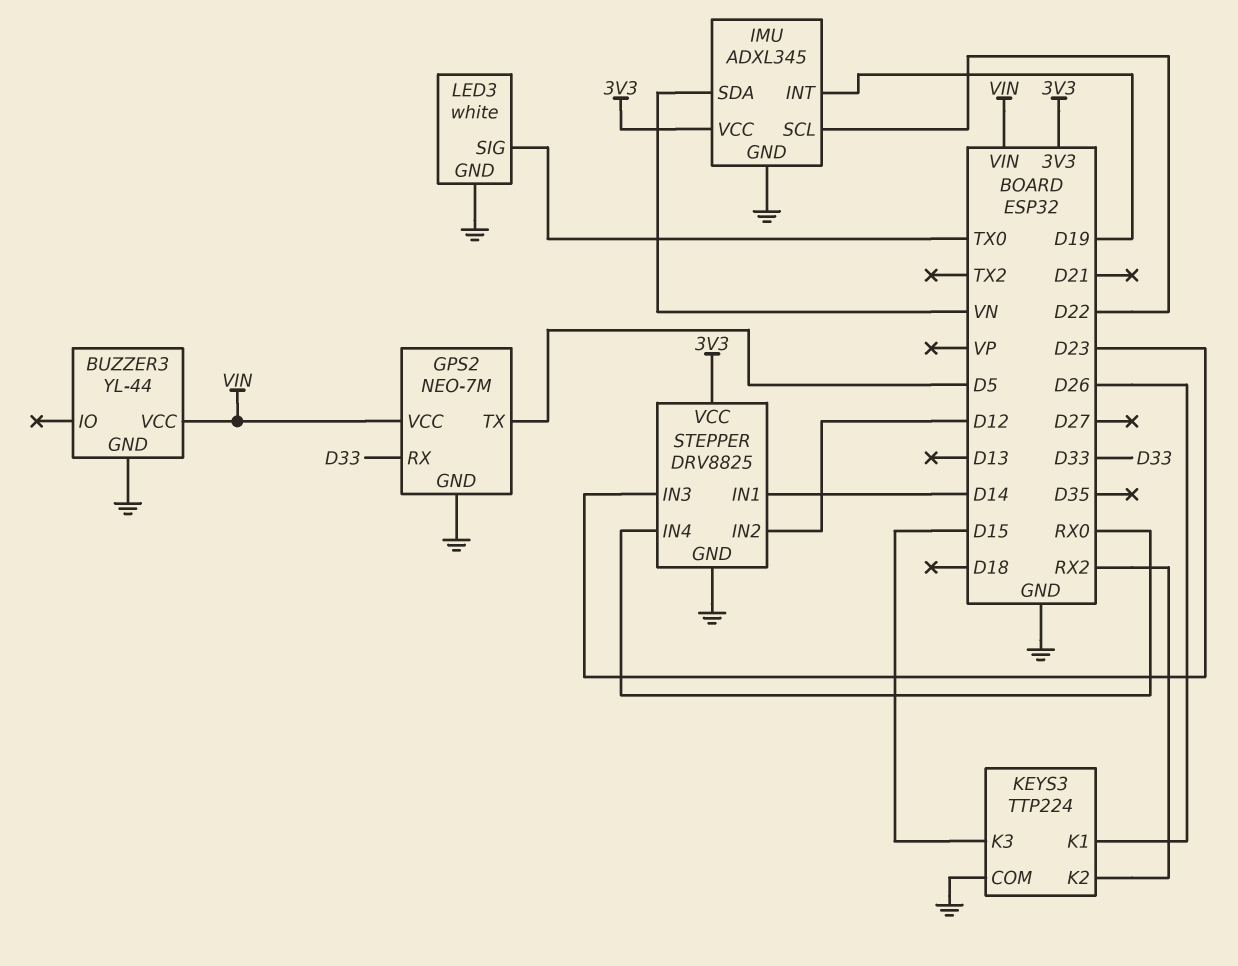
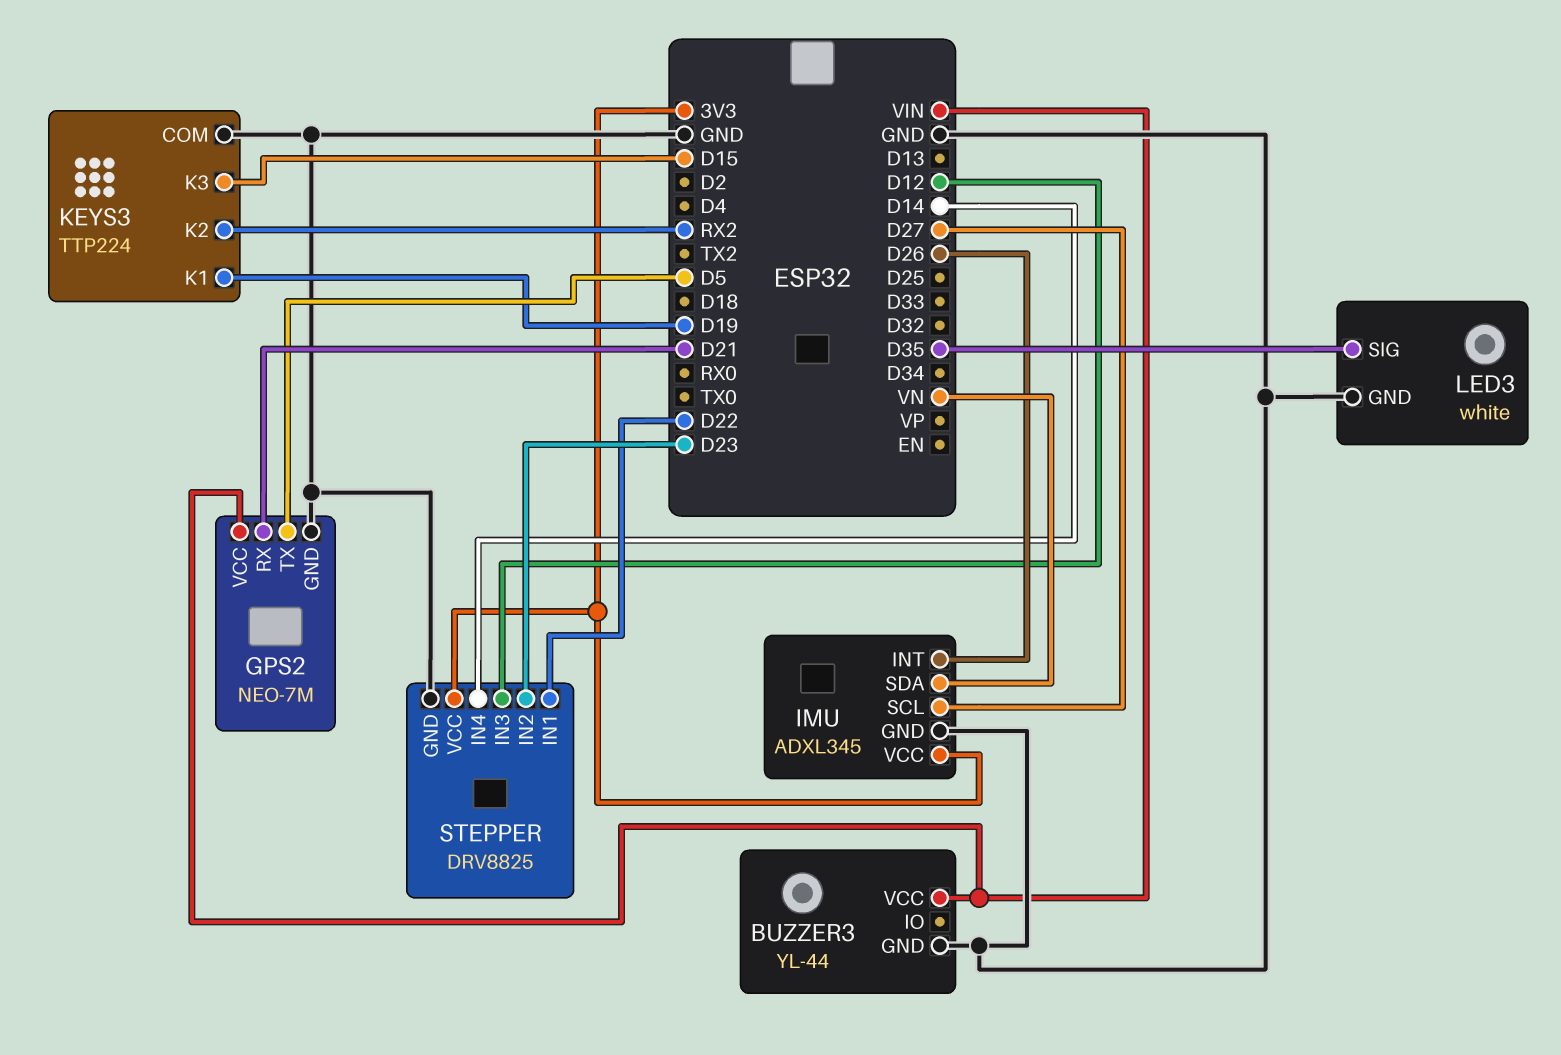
GPS2 pin RX: D33 -> D21
IMU pin INT: D19 -> D26
IMU pin SCL: D22 -> D27
KEYS3 pin K1: D26 -> D19
LED3 pin SIG: TX0 -> D35
STEPPER pin IN1: D14 -> D22
STEPPER pin IN2: D12 -> D23
STEPPER pin IN3: D23 -> D12
STEPPER pin IN4: RX0 -> D14

